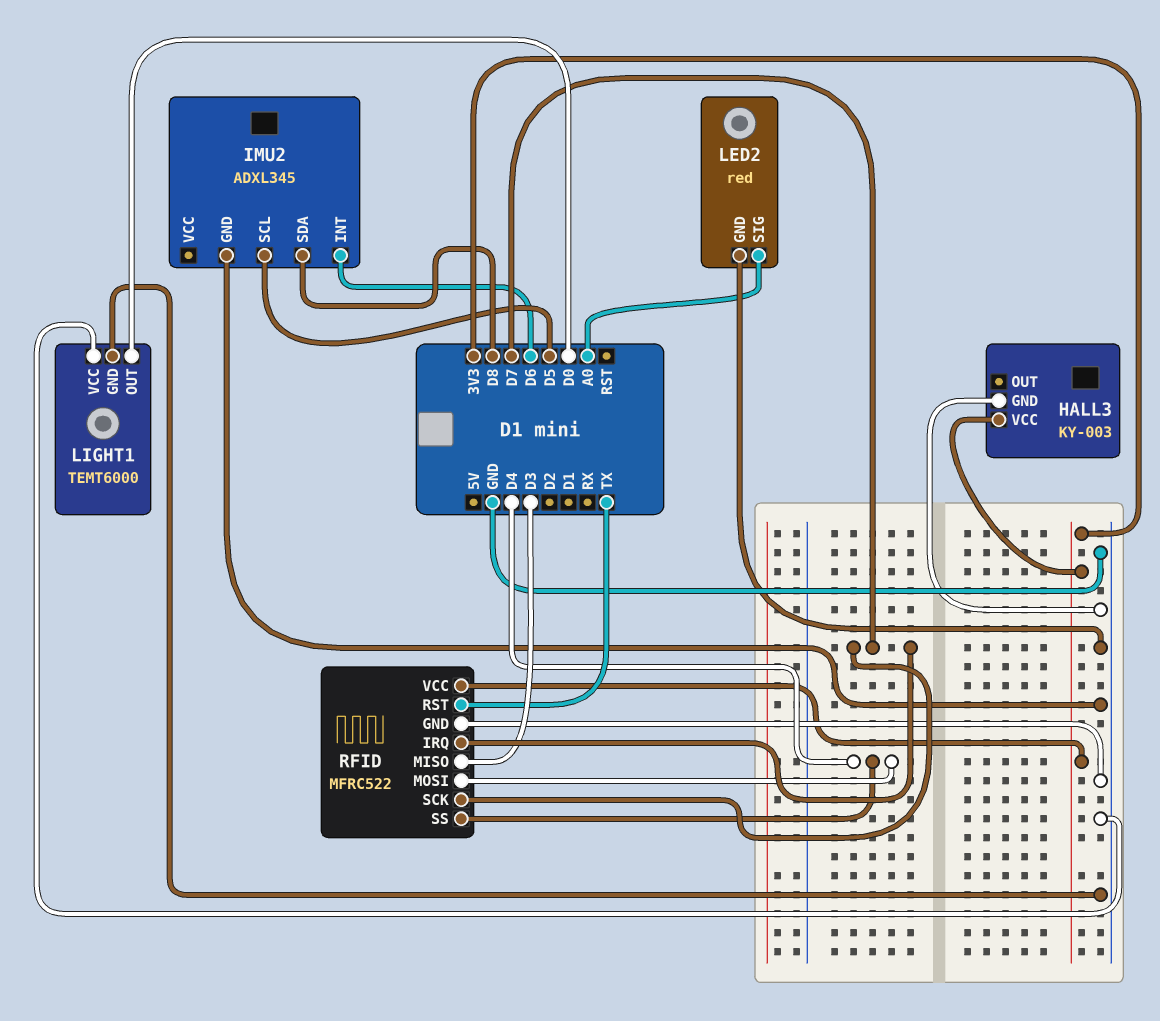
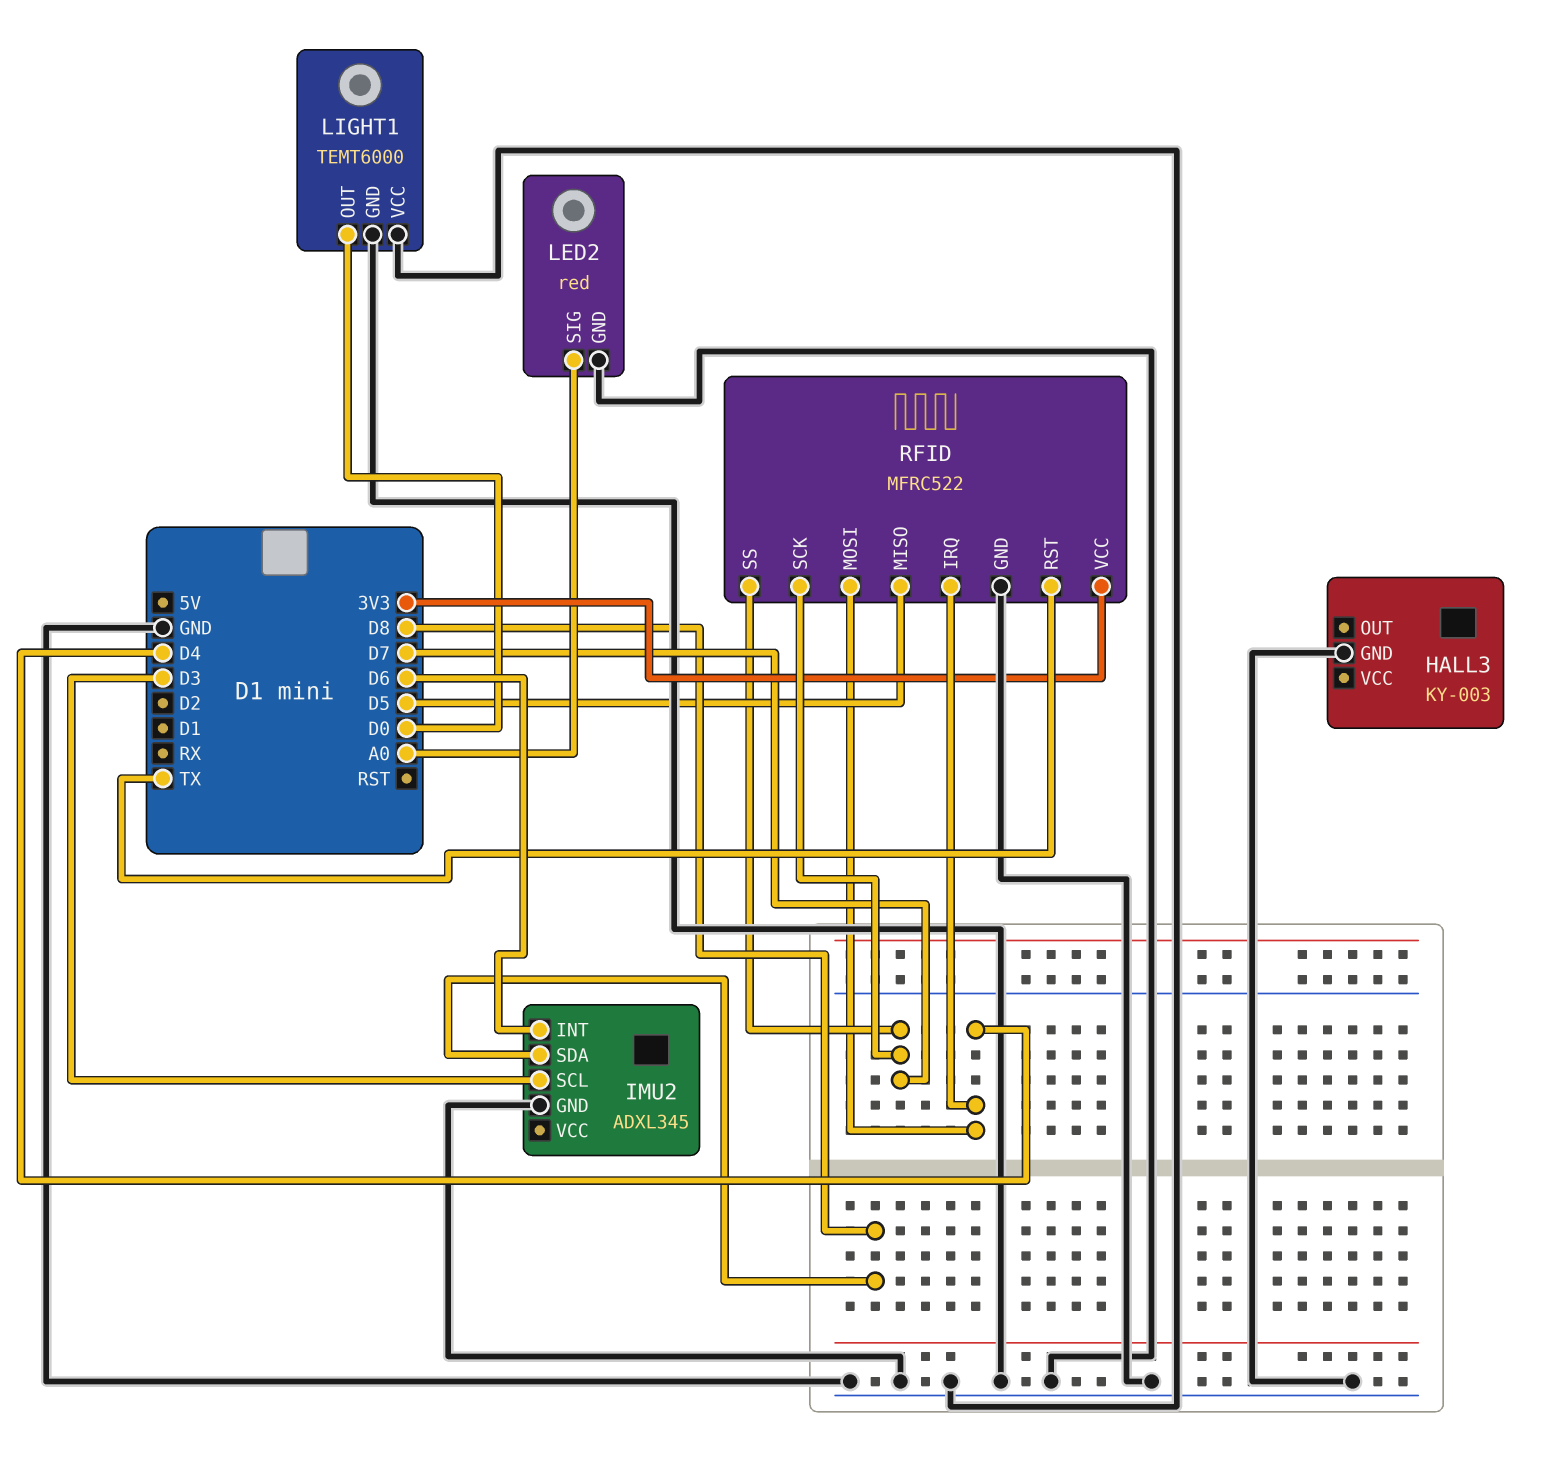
HALL3 pin VCC: 3V3 -> none
IMU2 pin SCL: D5 -> D3
RFID pin IRQ: D7 -> D4
RFID pin MISO: D3 -> D5
RFID pin SS: D4 -> D7

